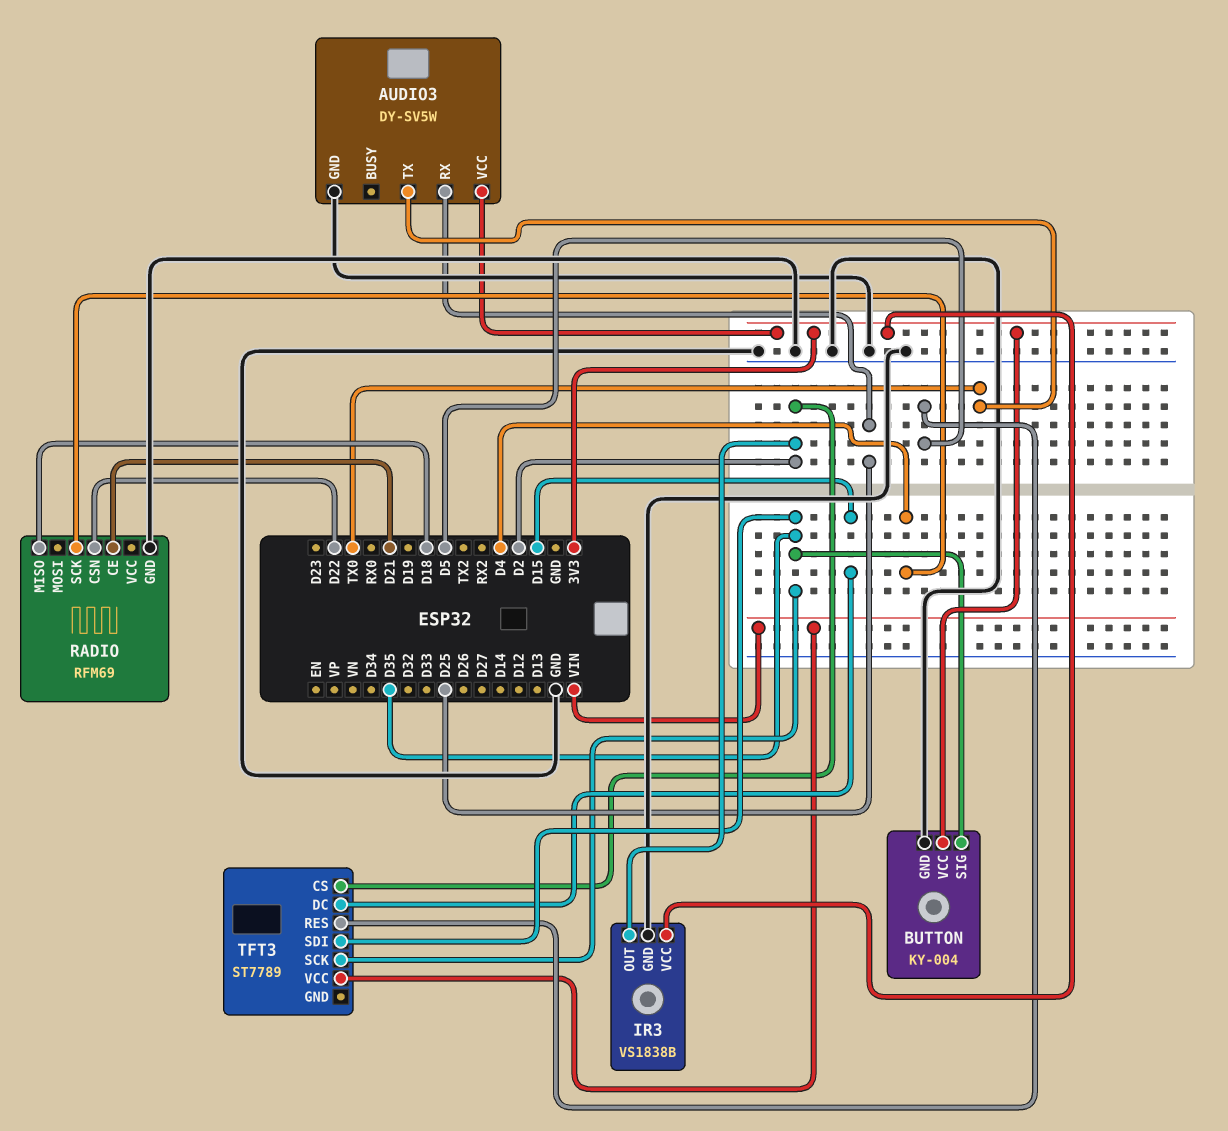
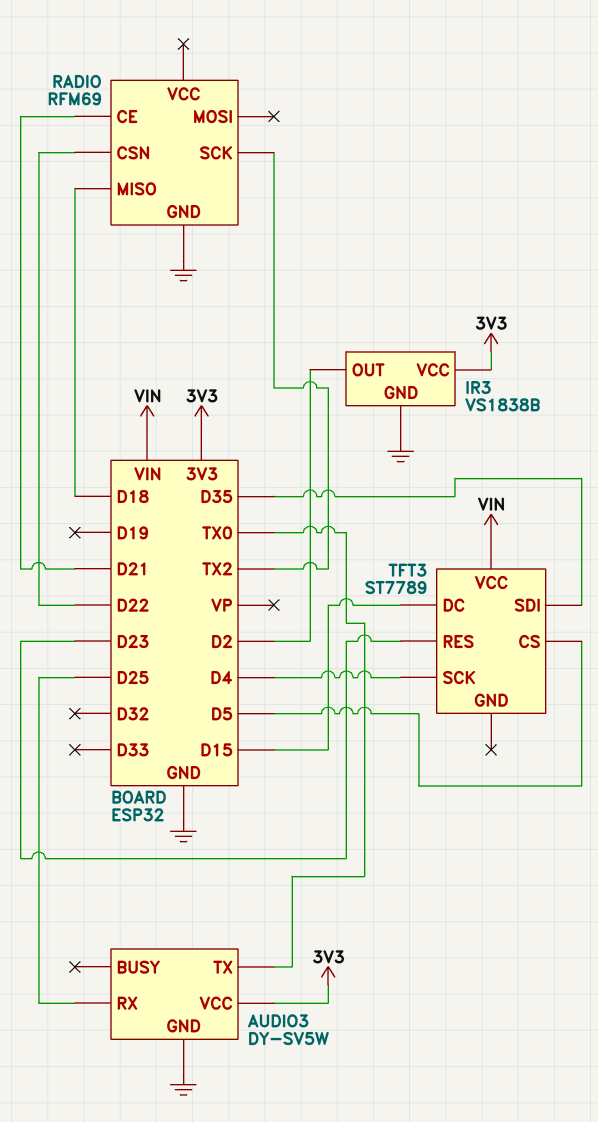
BUTTON: KY-004 -> none
BUTTON pin GND: GND -> none
BUTTON pin SIG: D35 -> none
BUTTON pin VCC: 3V3 -> none
RADIO pin SCK: D4 -> TX2
TFT3 pin CS: D2 -> D5
TFT3 pin RES: D5 -> D23
TFT3 pin SCK: D35 -> D4

